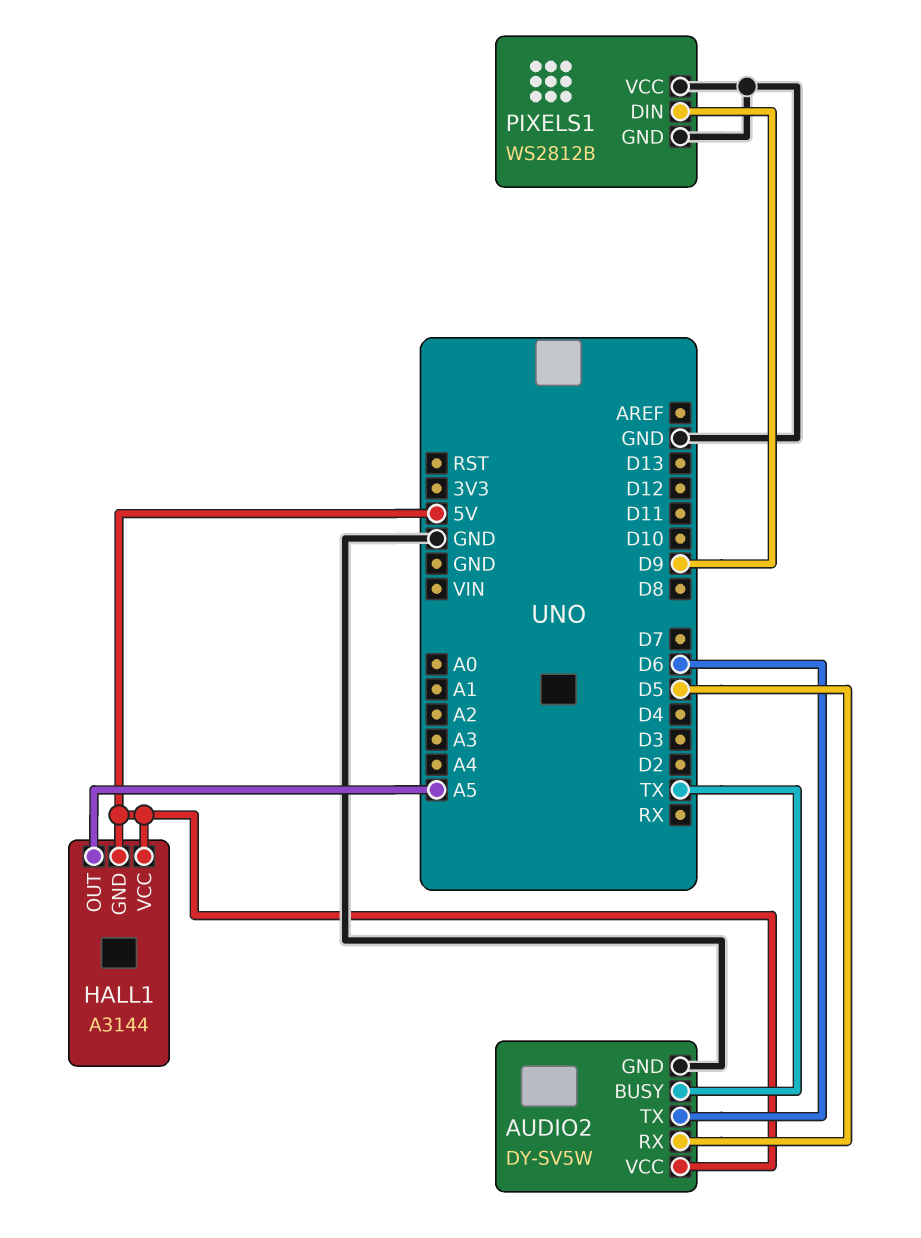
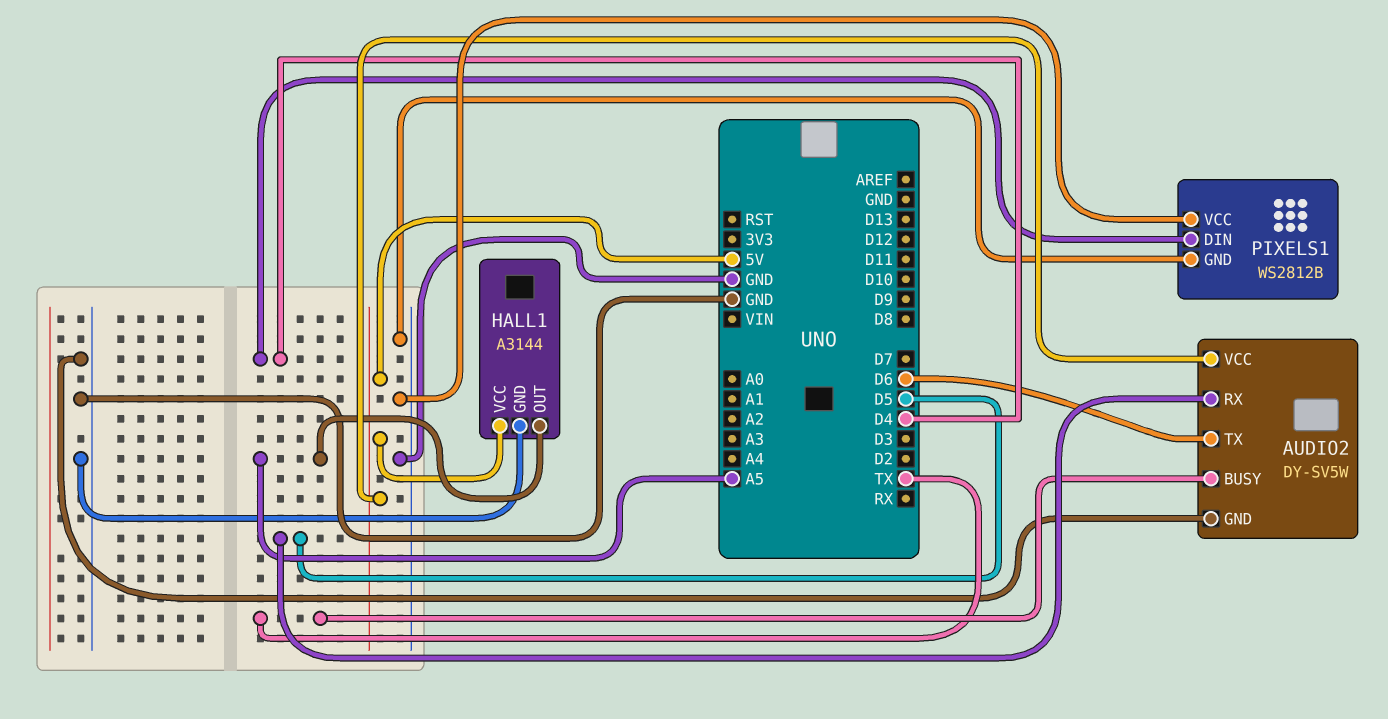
HALL1 pin GND: 5V -> GND
PIXELS1 pin DIN: D9 -> D4

